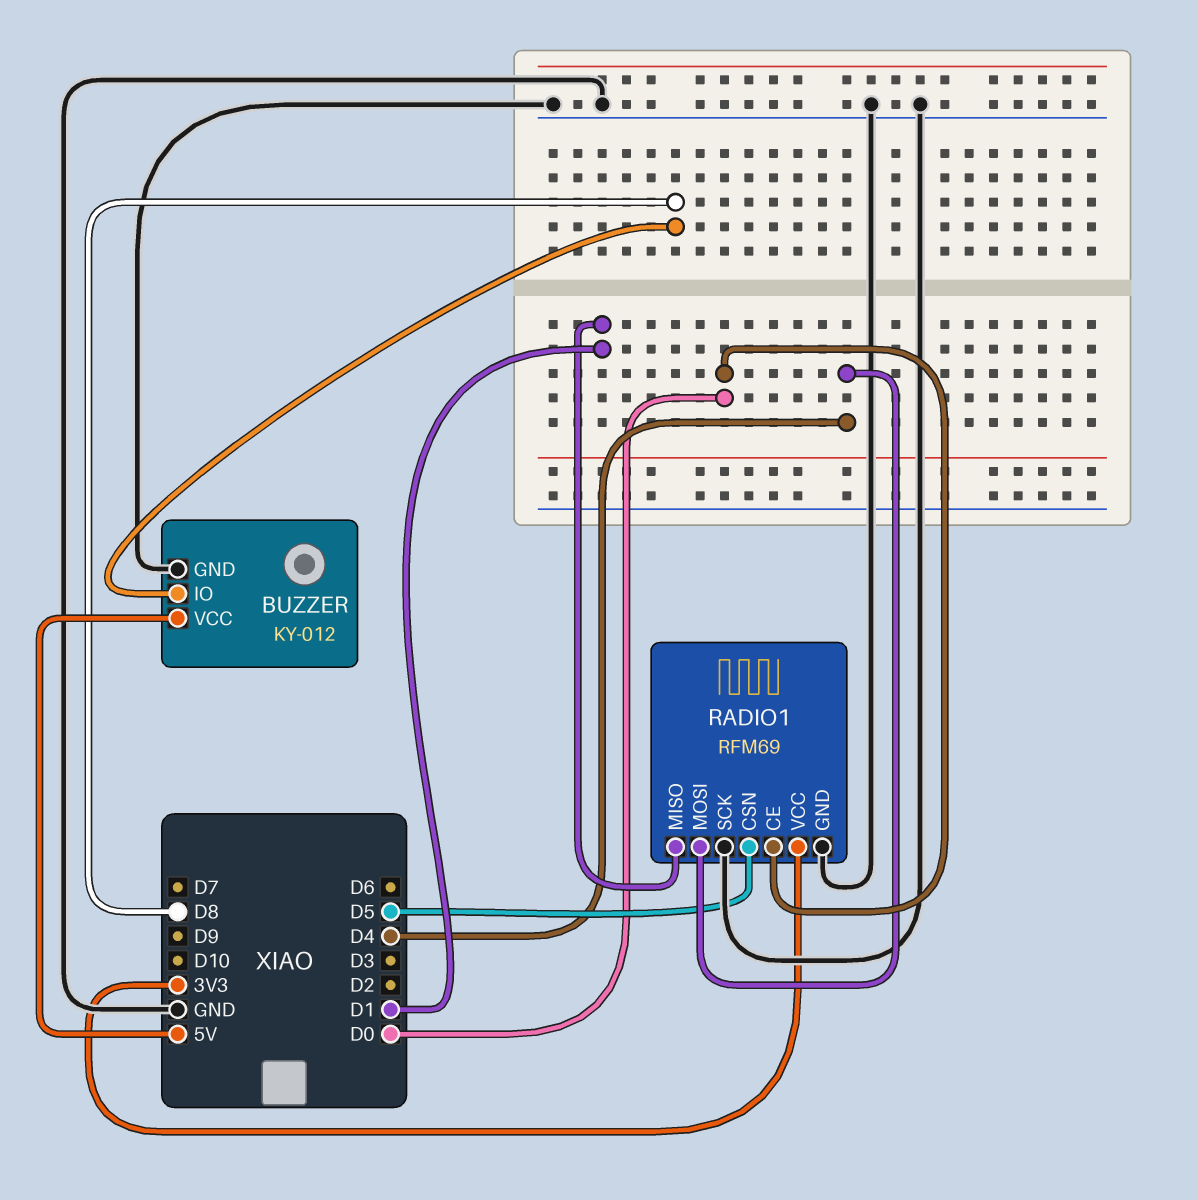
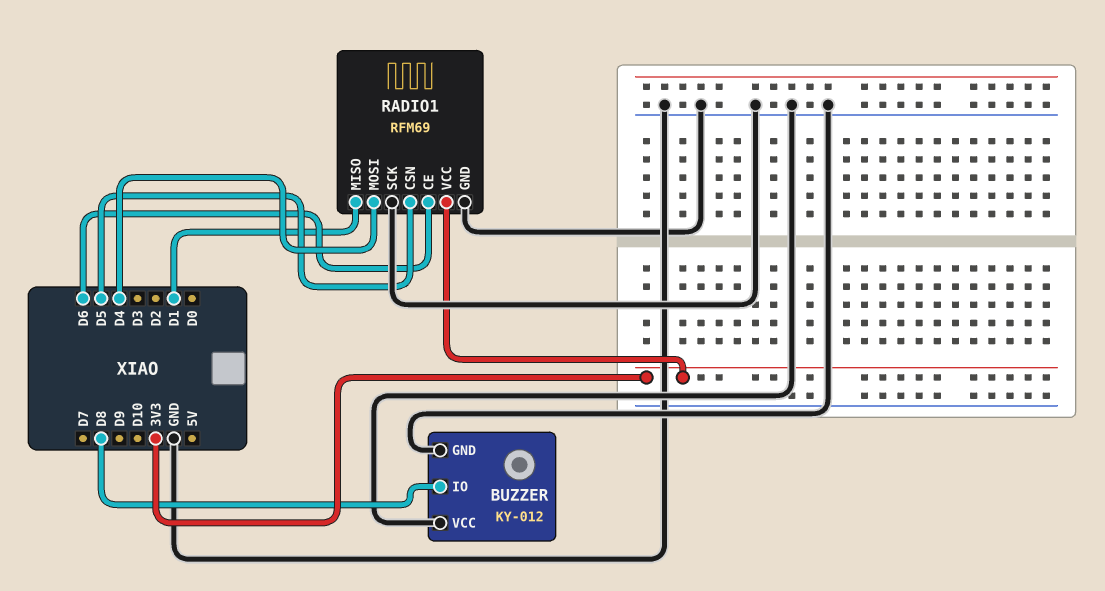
BUZZER pin VCC: 5V -> GND
RADIO1 pin CE: D0 -> D6

